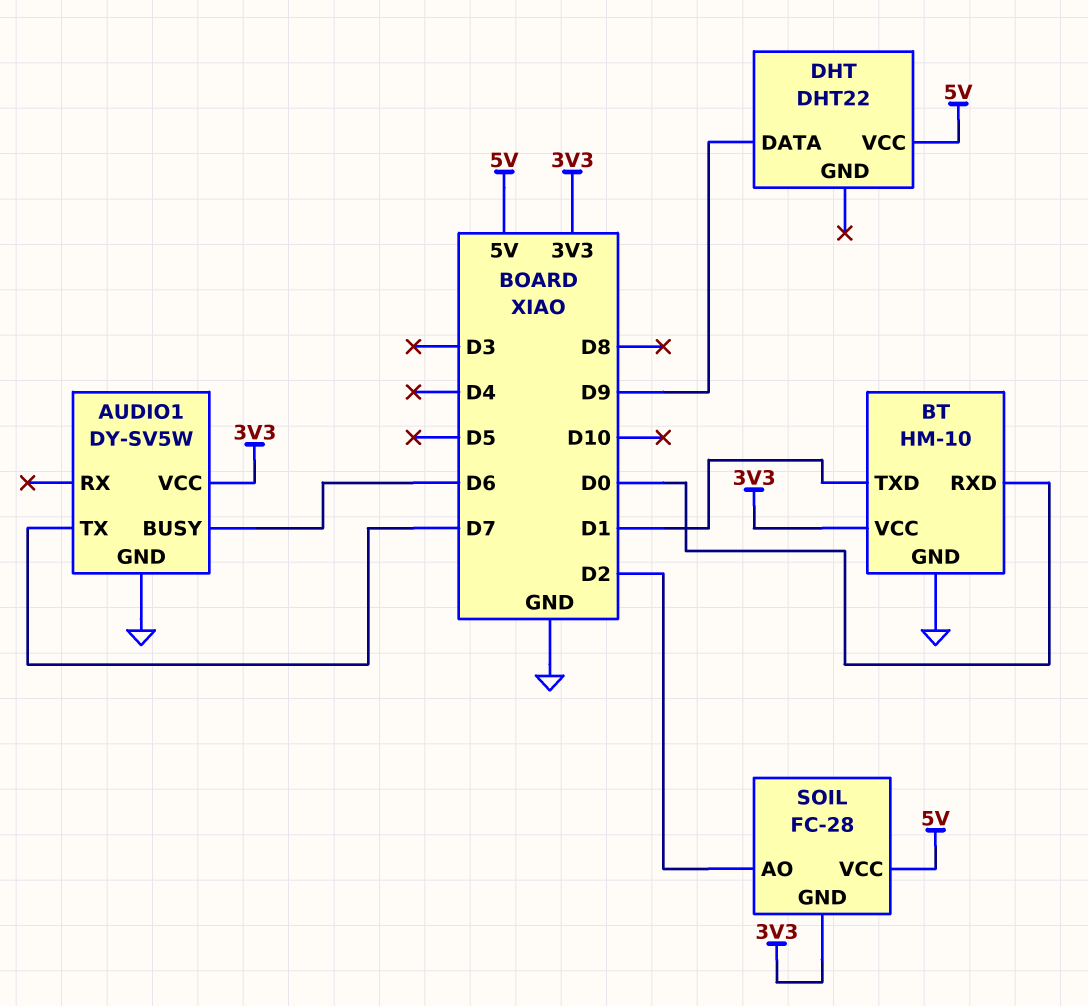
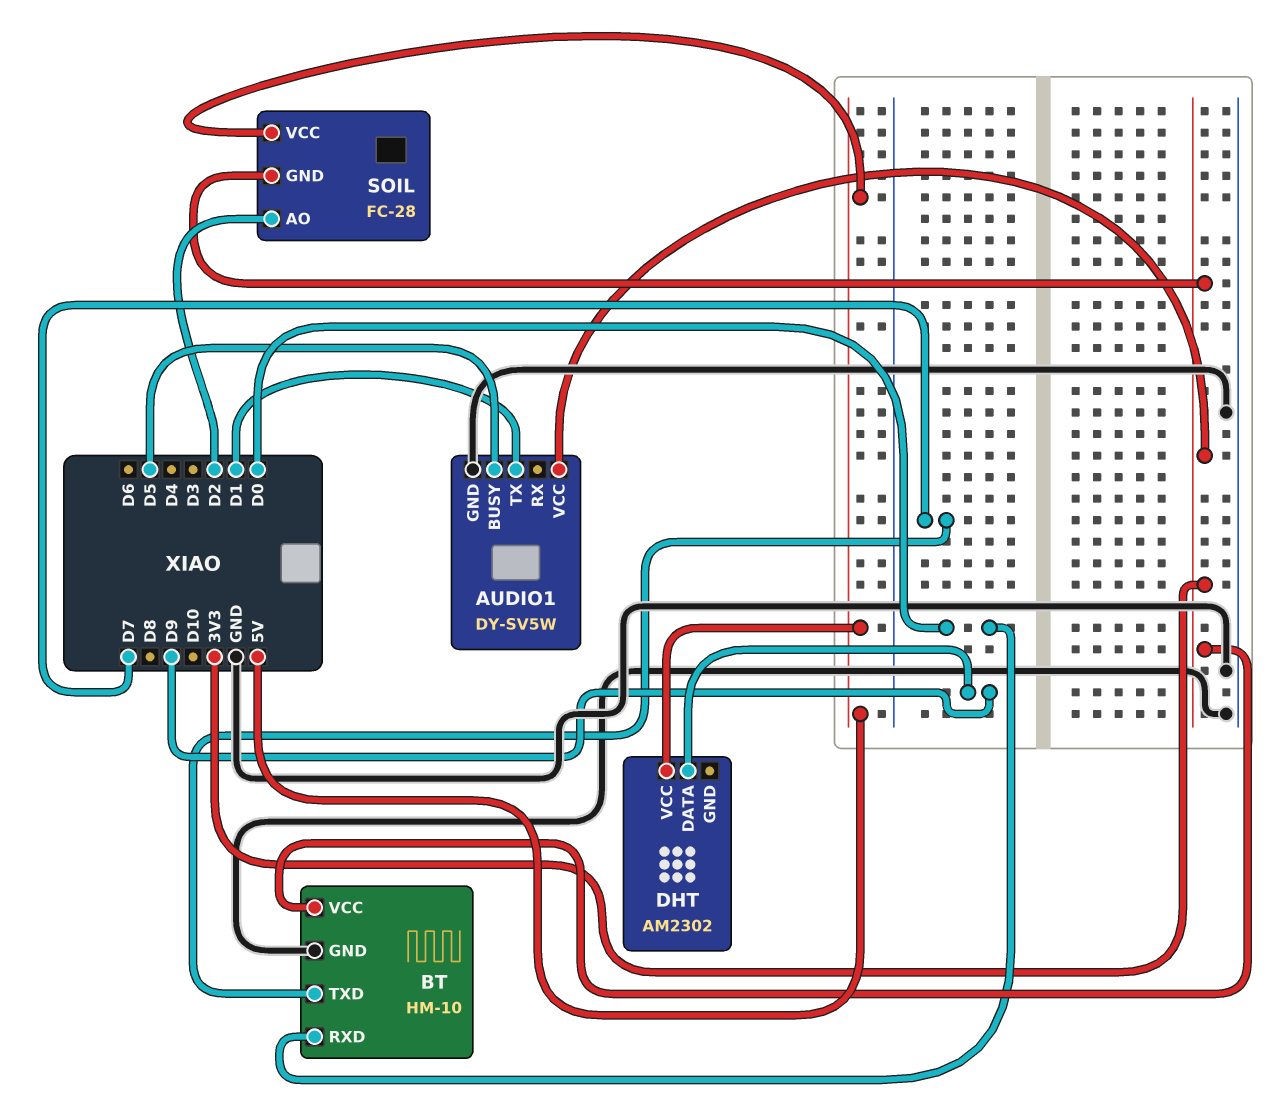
AUDIO1 pin BUSY: D6 -> D5
AUDIO1 pin TX: D7 -> D1
BT pin TXD: D1 -> D7
DHT: DHT22 -> AM2302

